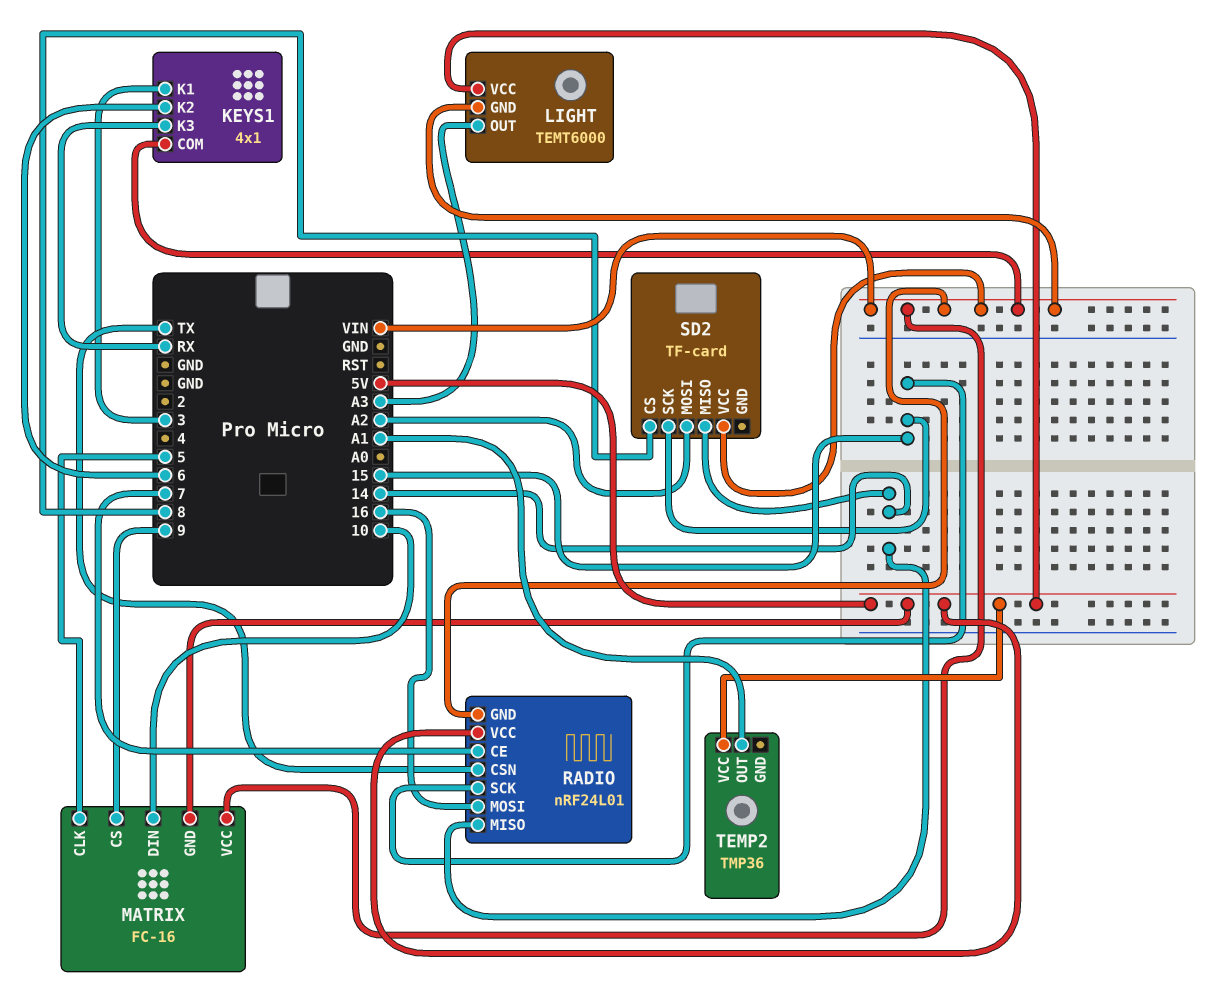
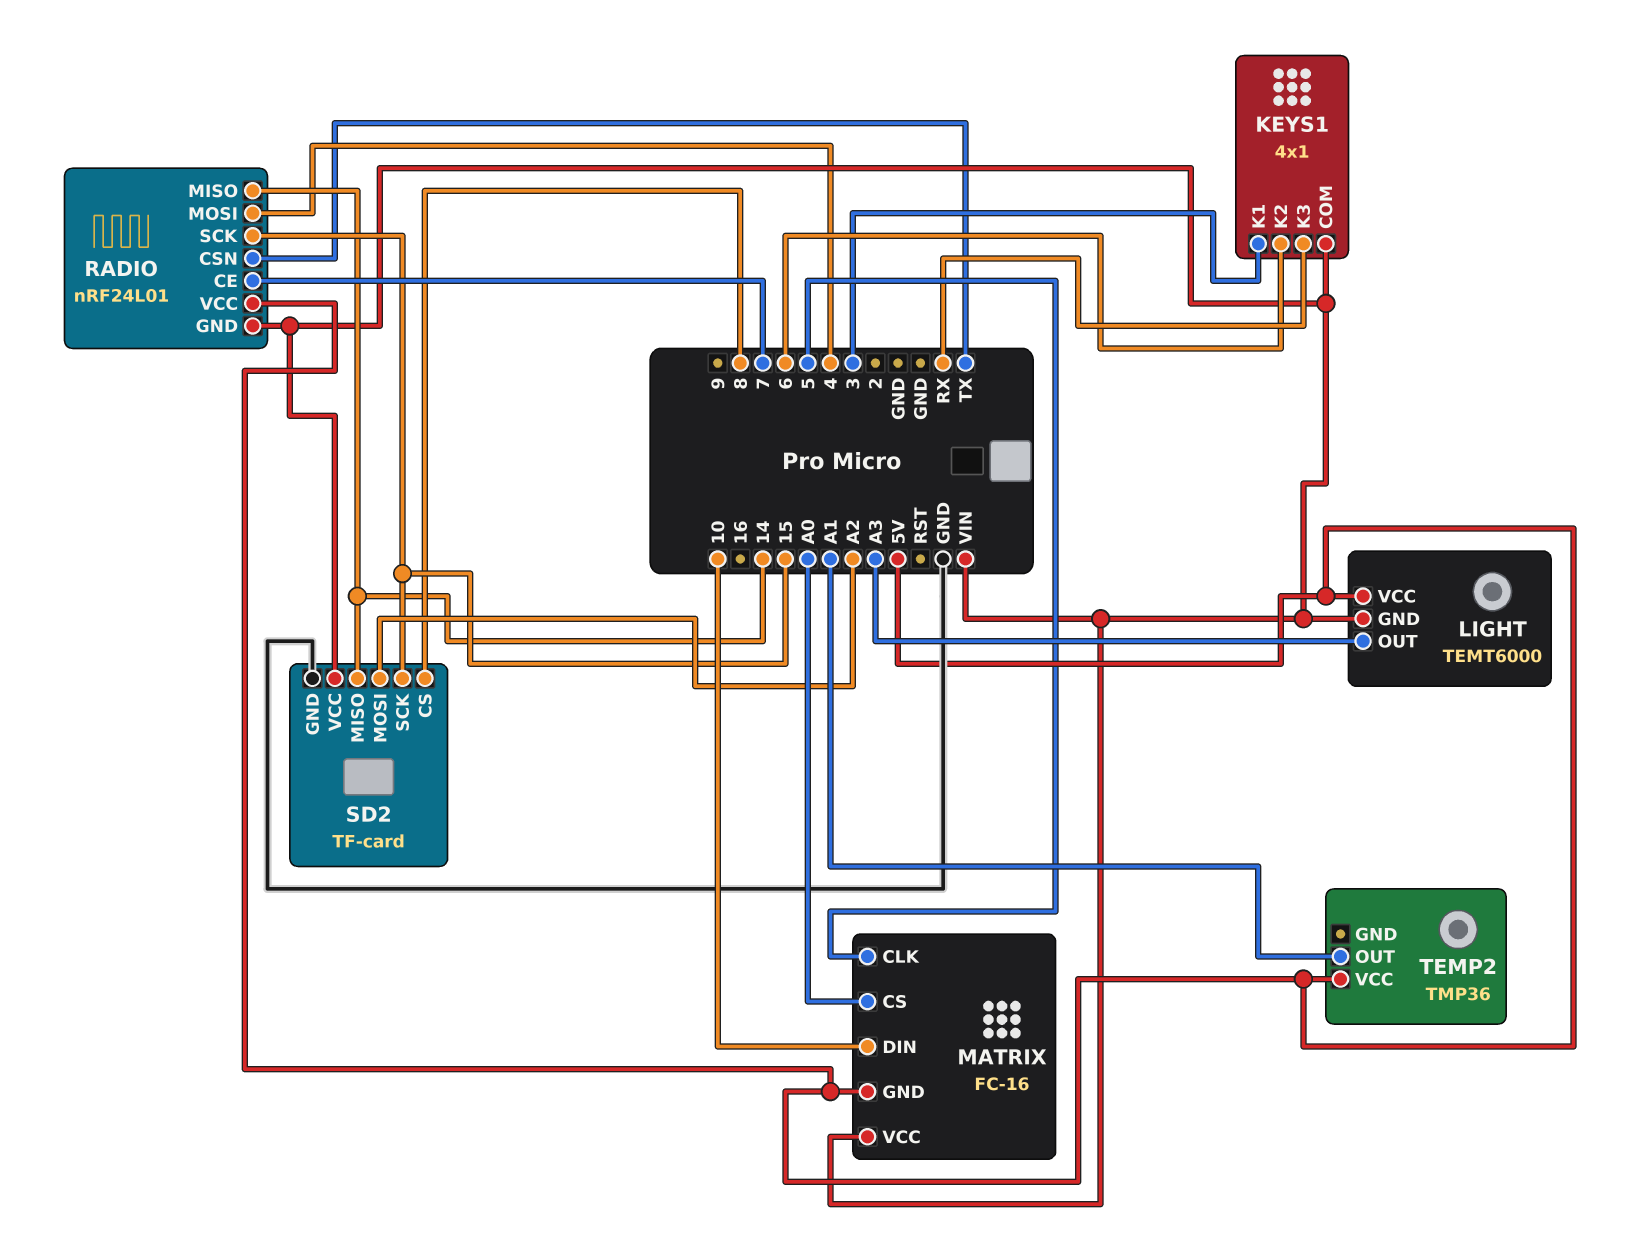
MATRIX pin CS: 9 -> A0
RADIO pin MOSI: 16 -> 4
SD2 pin GND: none -> GND

